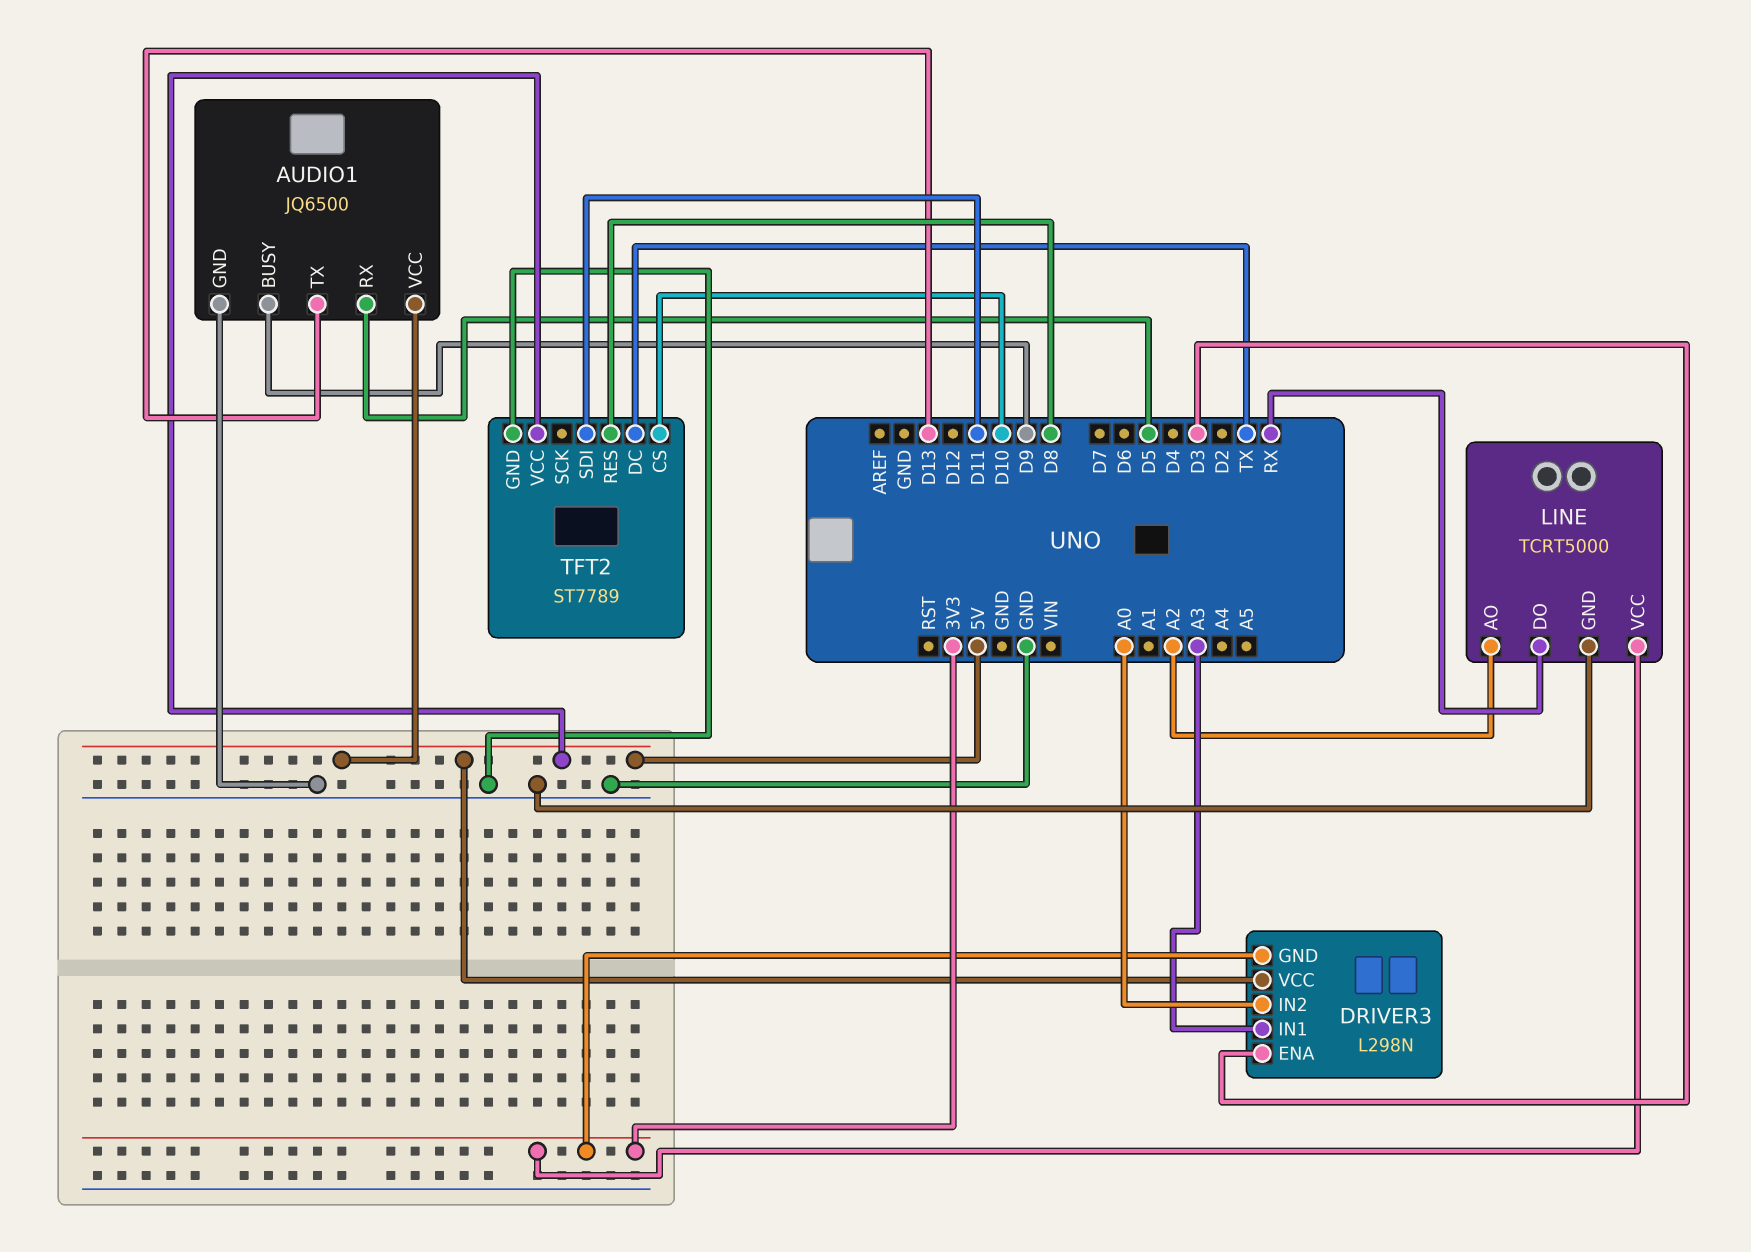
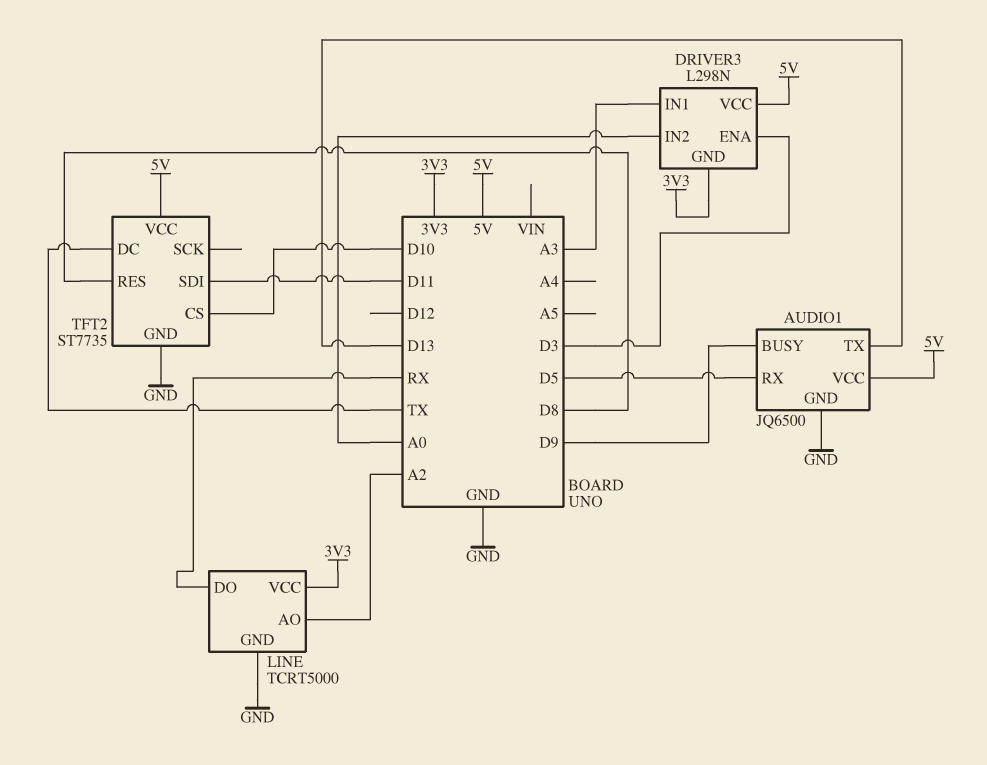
TFT2: ST7789 -> ST7735

